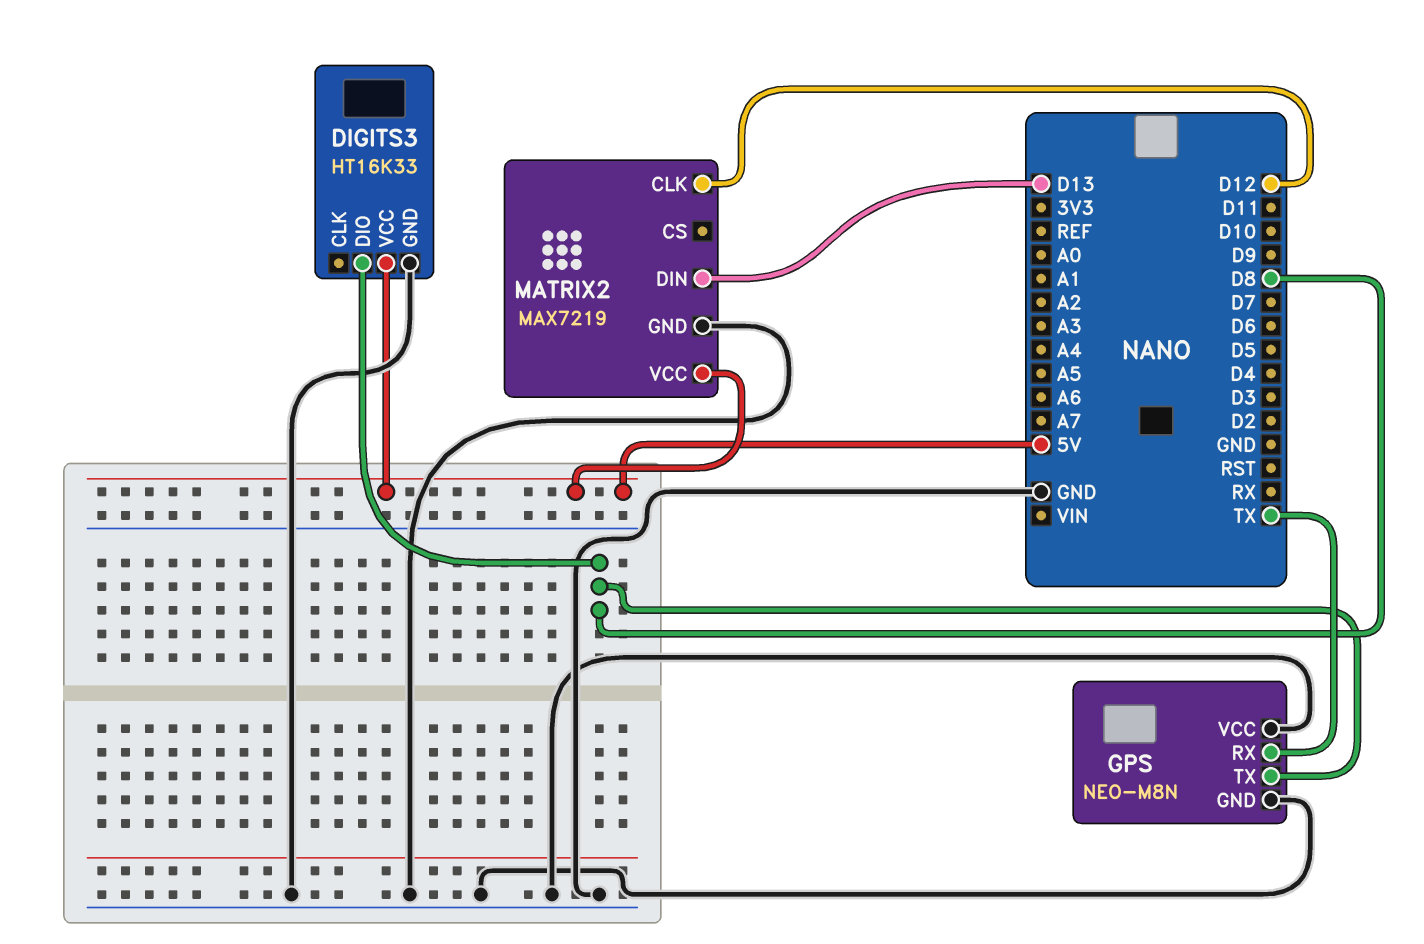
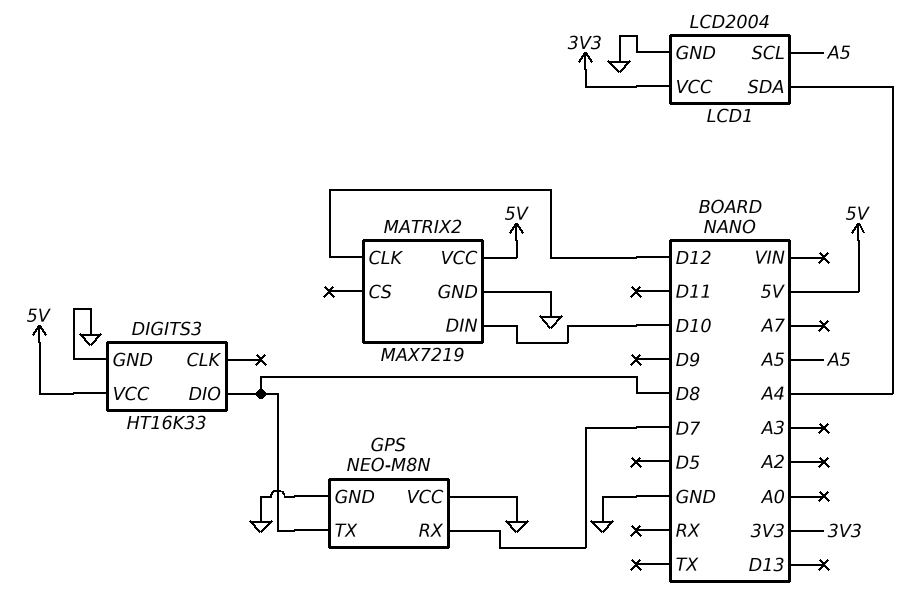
GPS pin RX: TX -> D7
LCD1: none -> LCD2004
LCD1 pin GND: none -> GND
LCD1 pin SCL: none -> A5
LCD1 pin SDA: none -> A4
LCD1 pin VCC: none -> 3V3
MATRIX2 pin DIN: D13 -> D10

